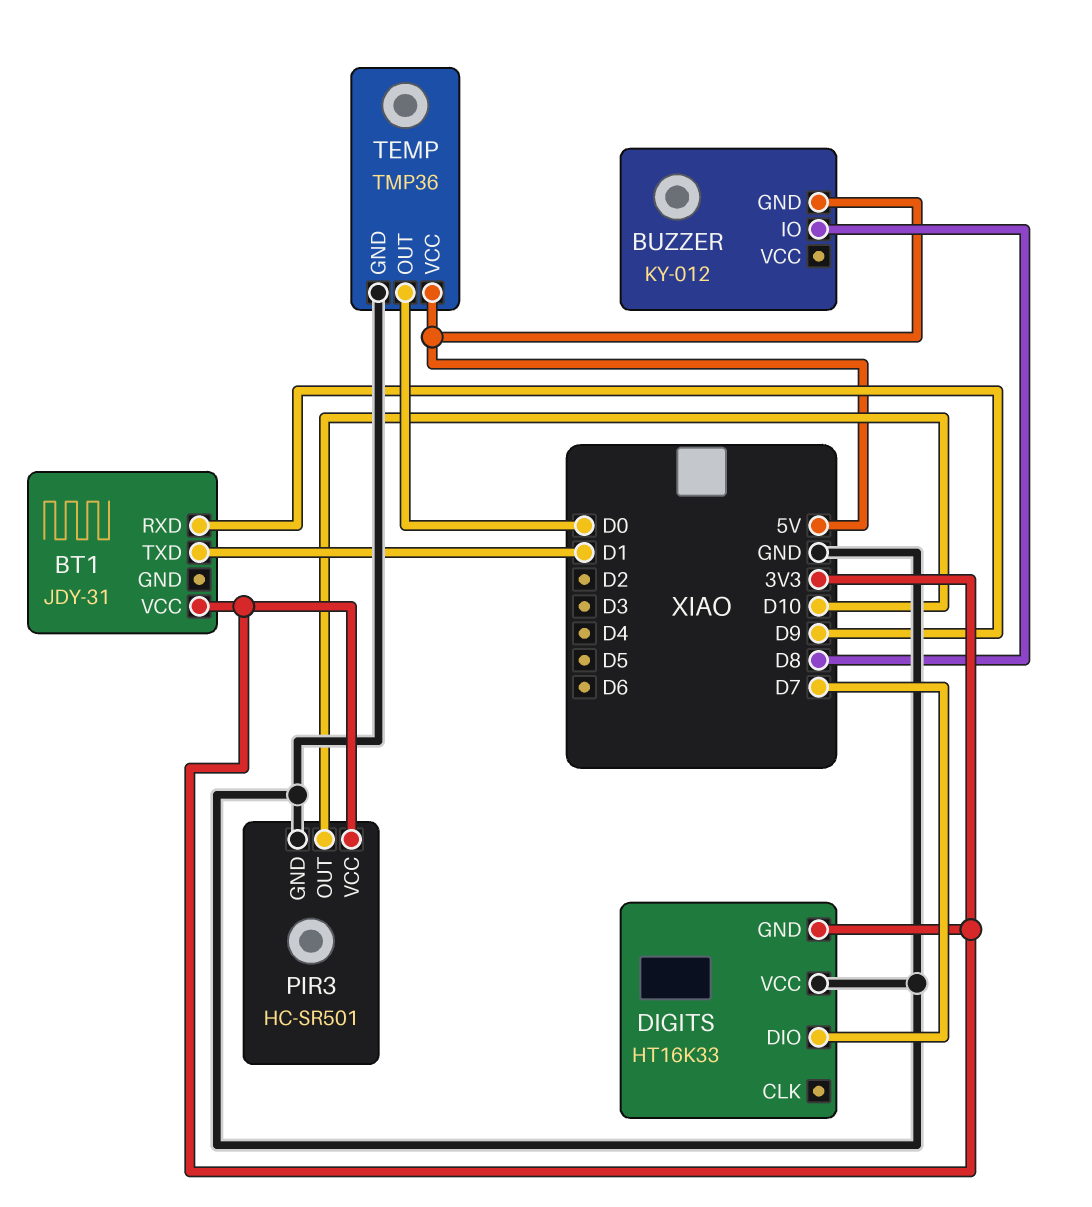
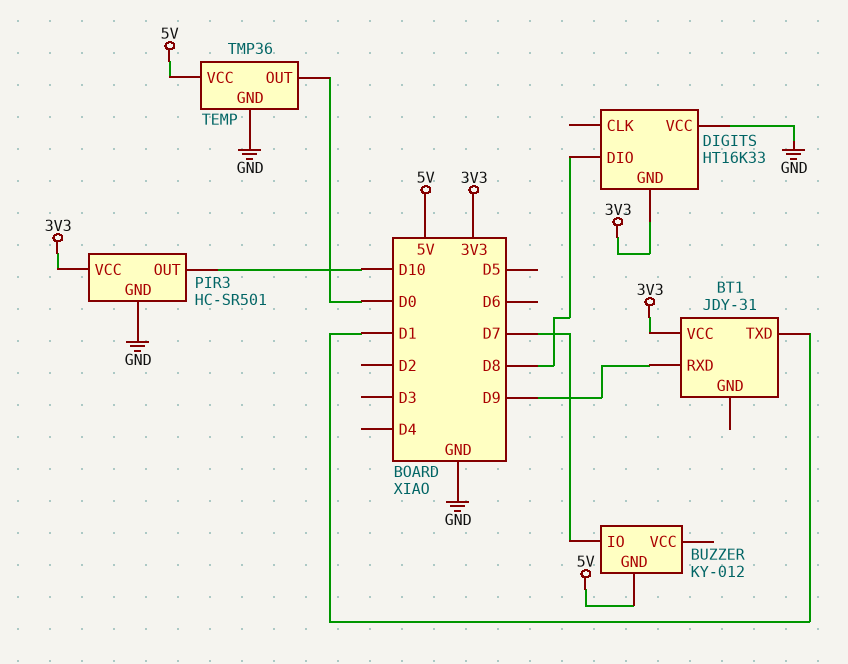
BUZZER pin IO: D8 -> D7
DIGITS pin DIO: D7 -> D8

